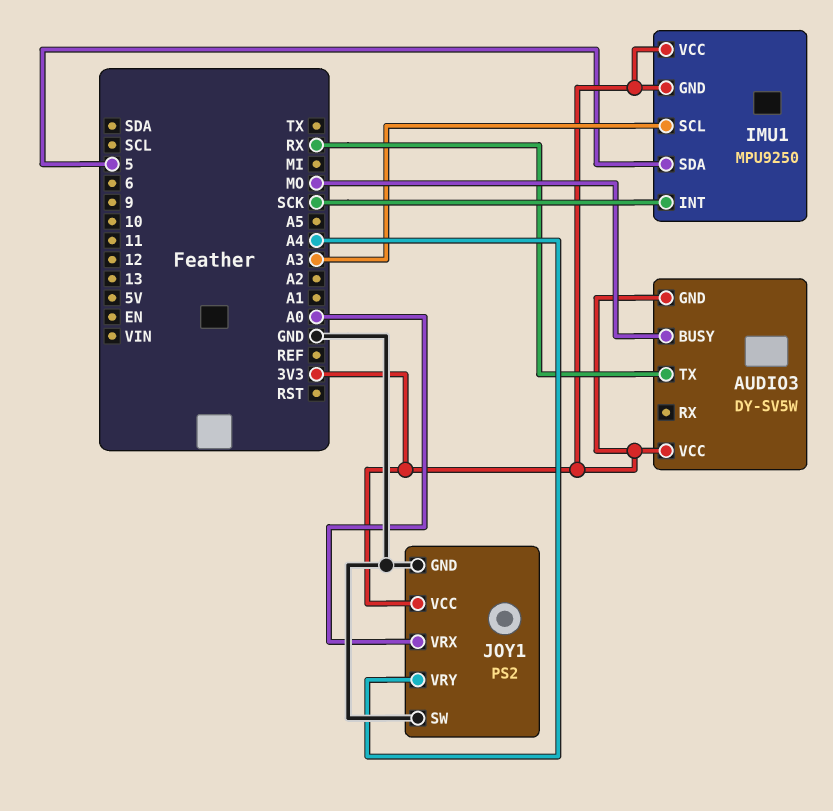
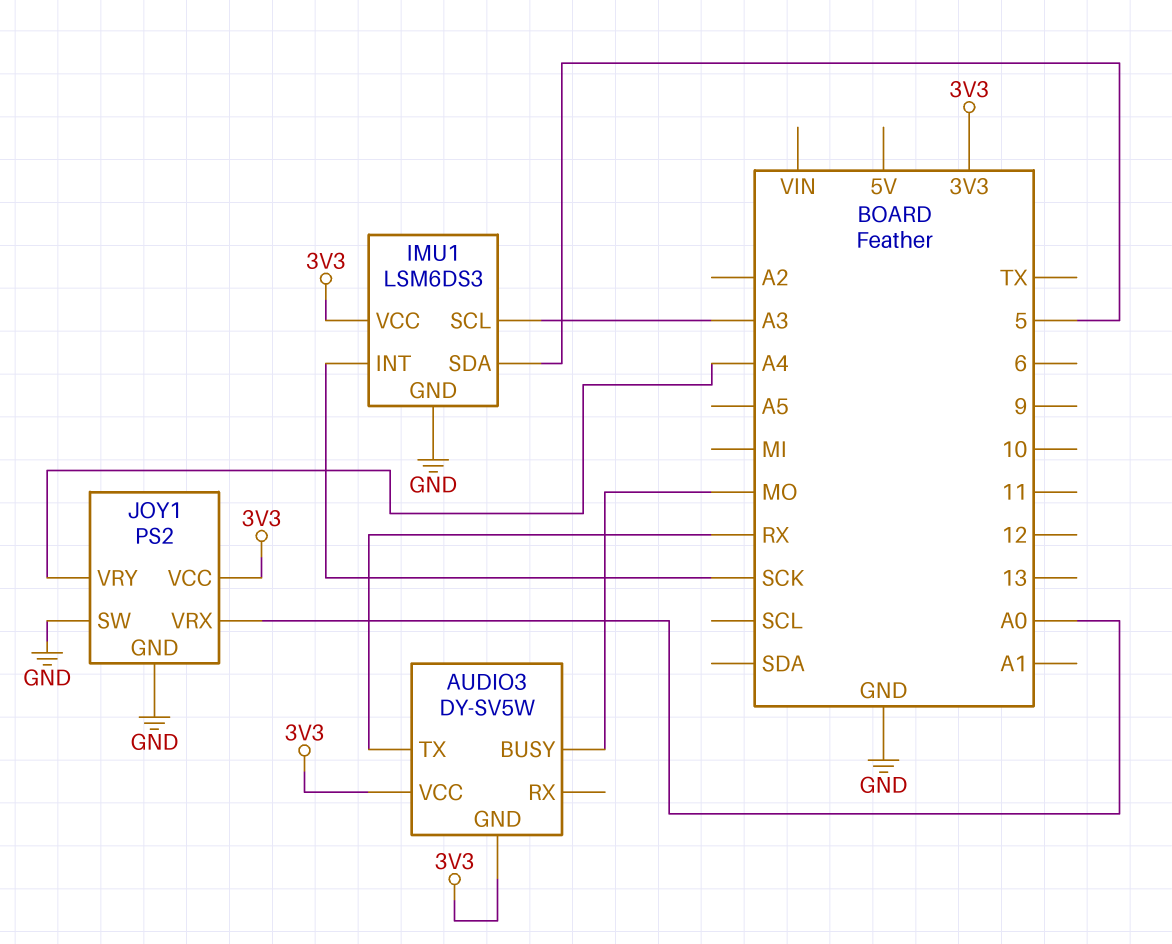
IMU1: MPU9250 -> LSM6DS3
IMU1 pin GND: 3V3 -> GND

